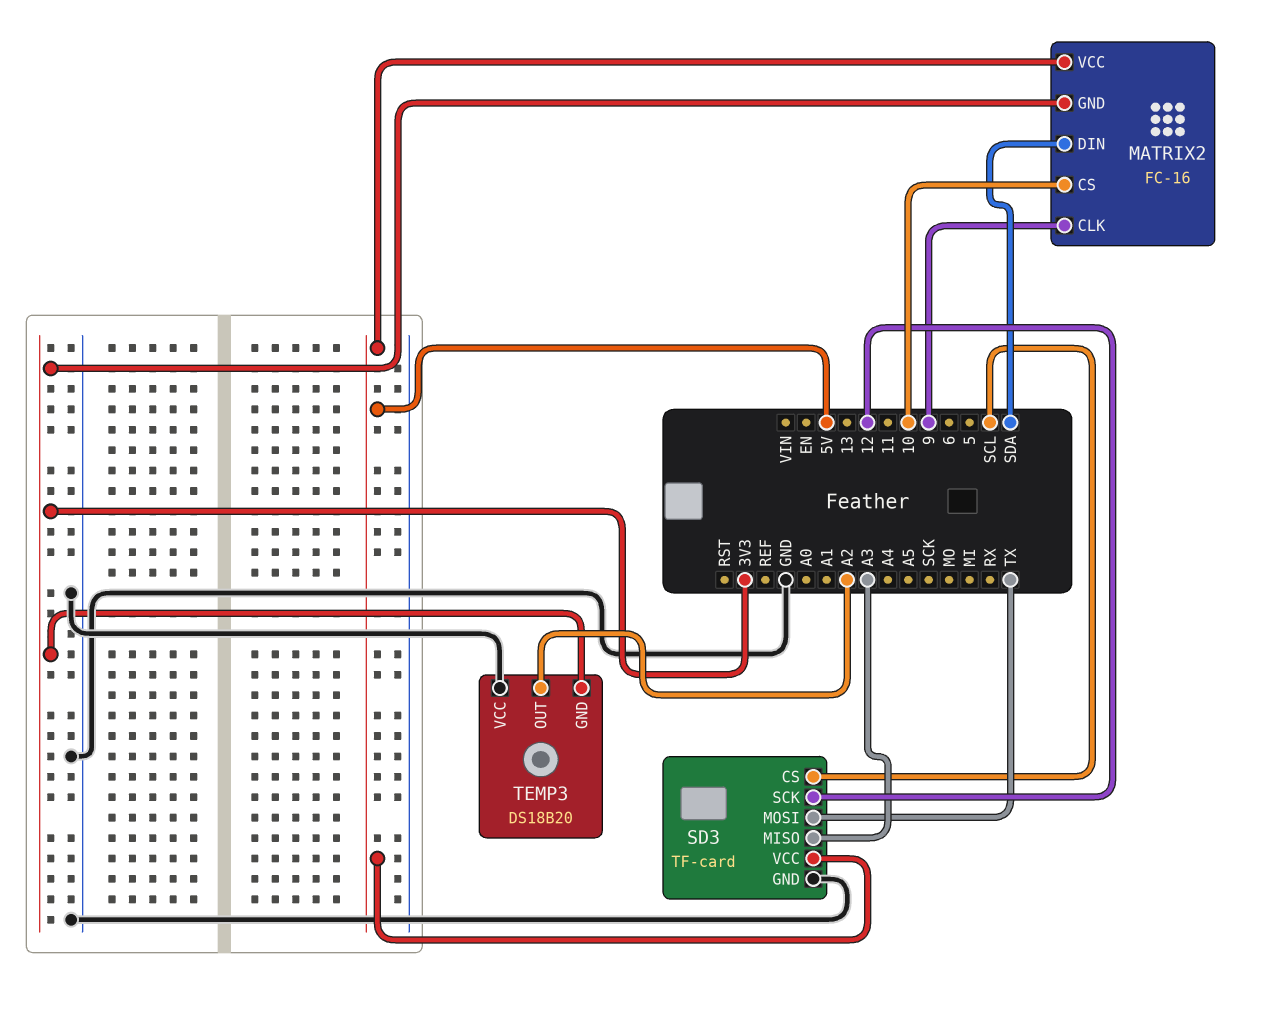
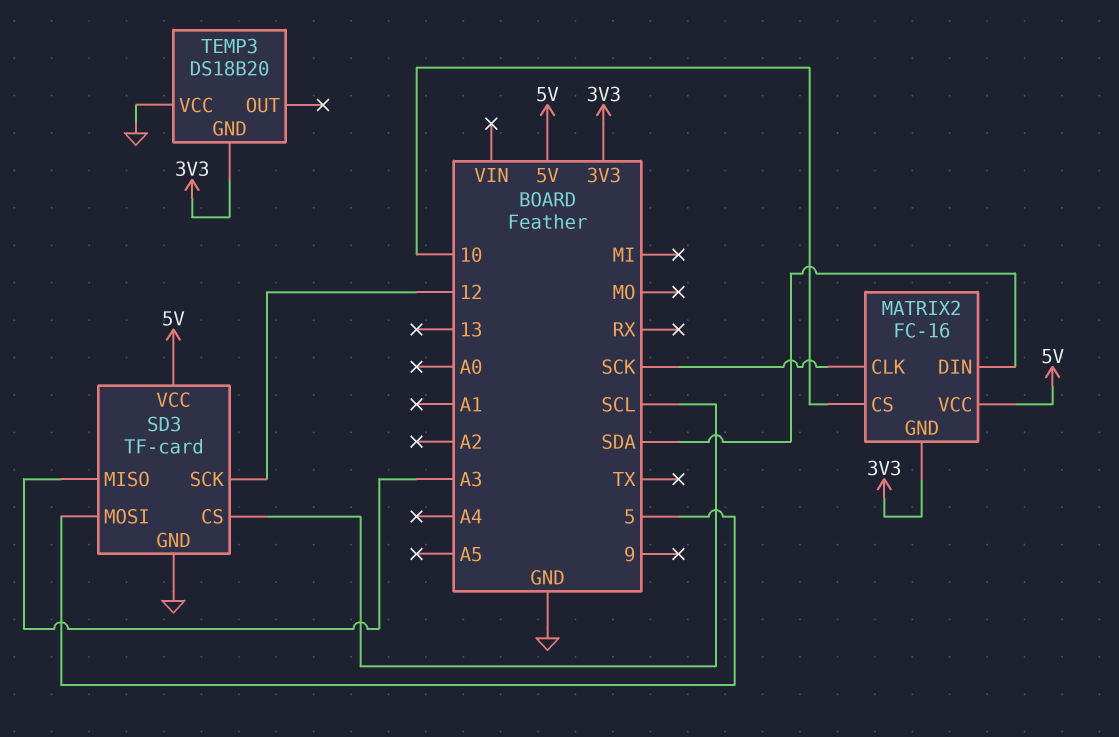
MATRIX2 pin CLK: 9 -> SCK
SD3 pin MOSI: TX -> 5
TEMP3 pin OUT: A2 -> none

